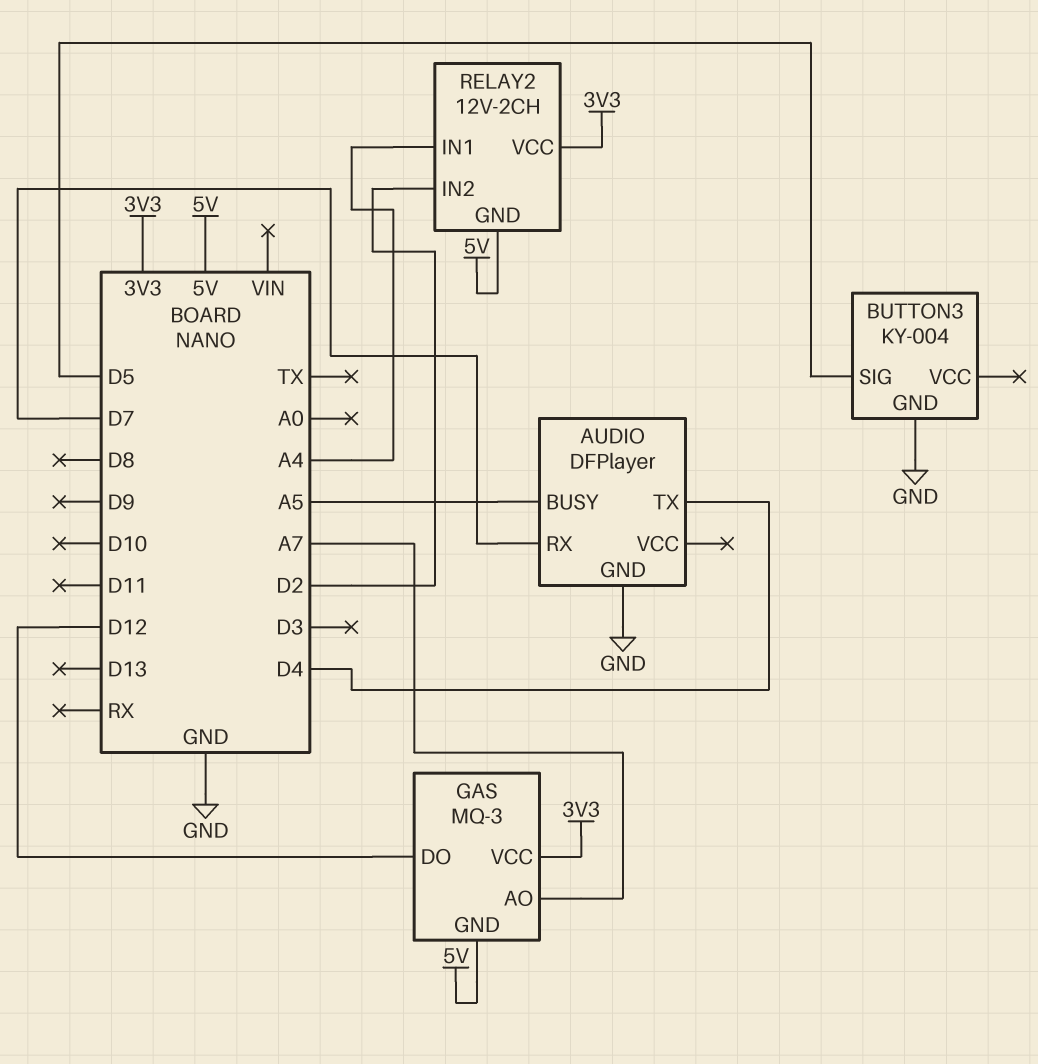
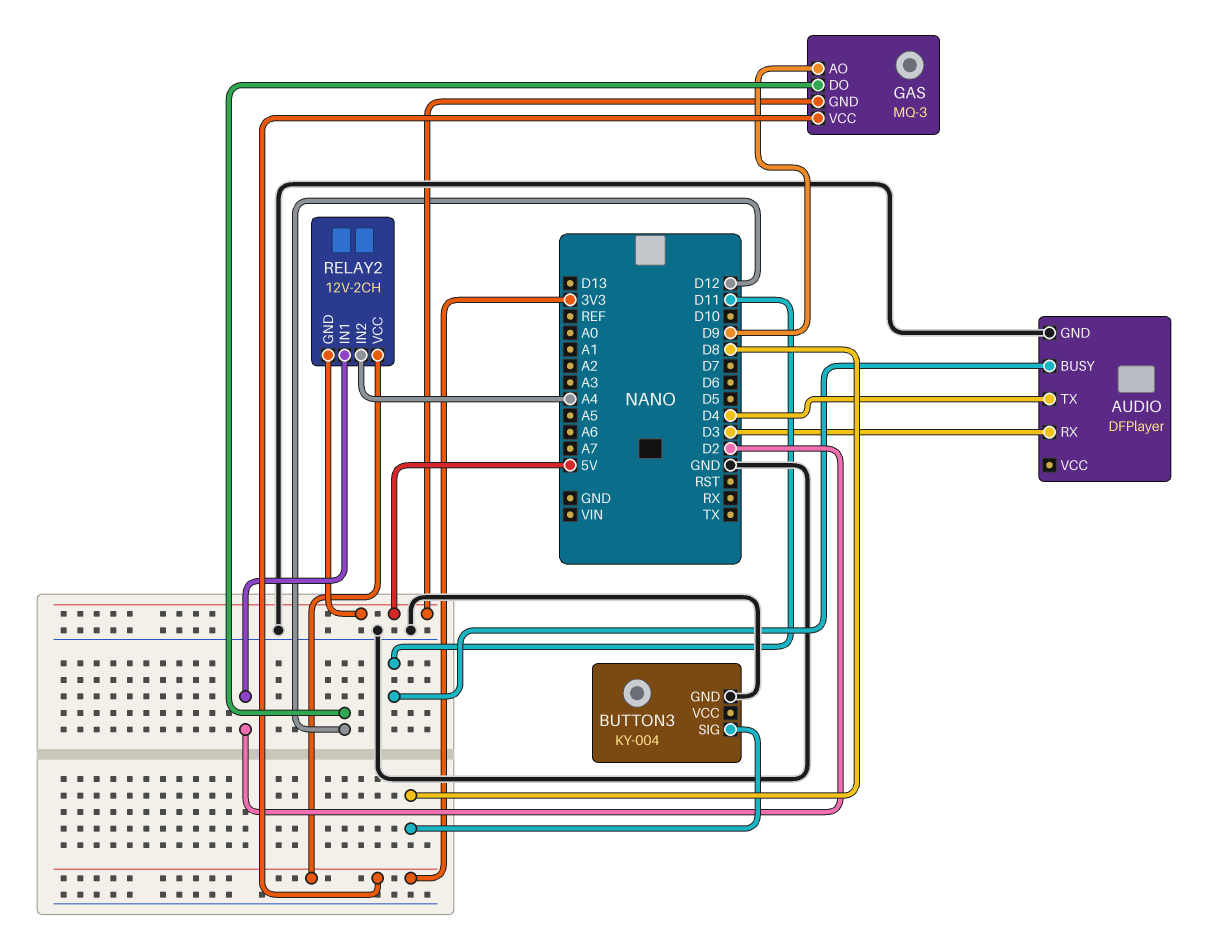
AUDIO pin BUSY: A5 -> D11
AUDIO pin RX: D7 -> D3
BUTTON3 pin SIG: D5 -> D8
GAS pin AO: A7 -> D9
RELAY2 pin IN1: A4 -> D2
RELAY2 pin IN2: D2 -> A4

